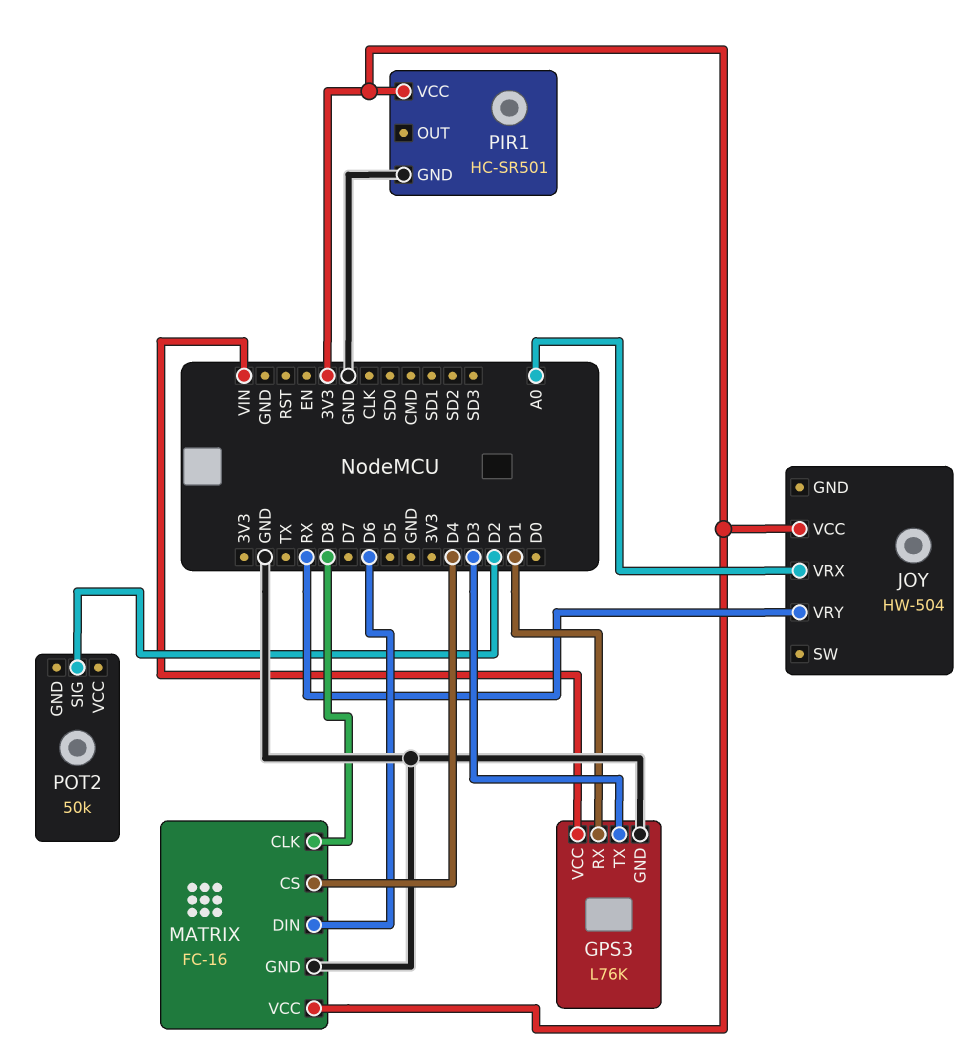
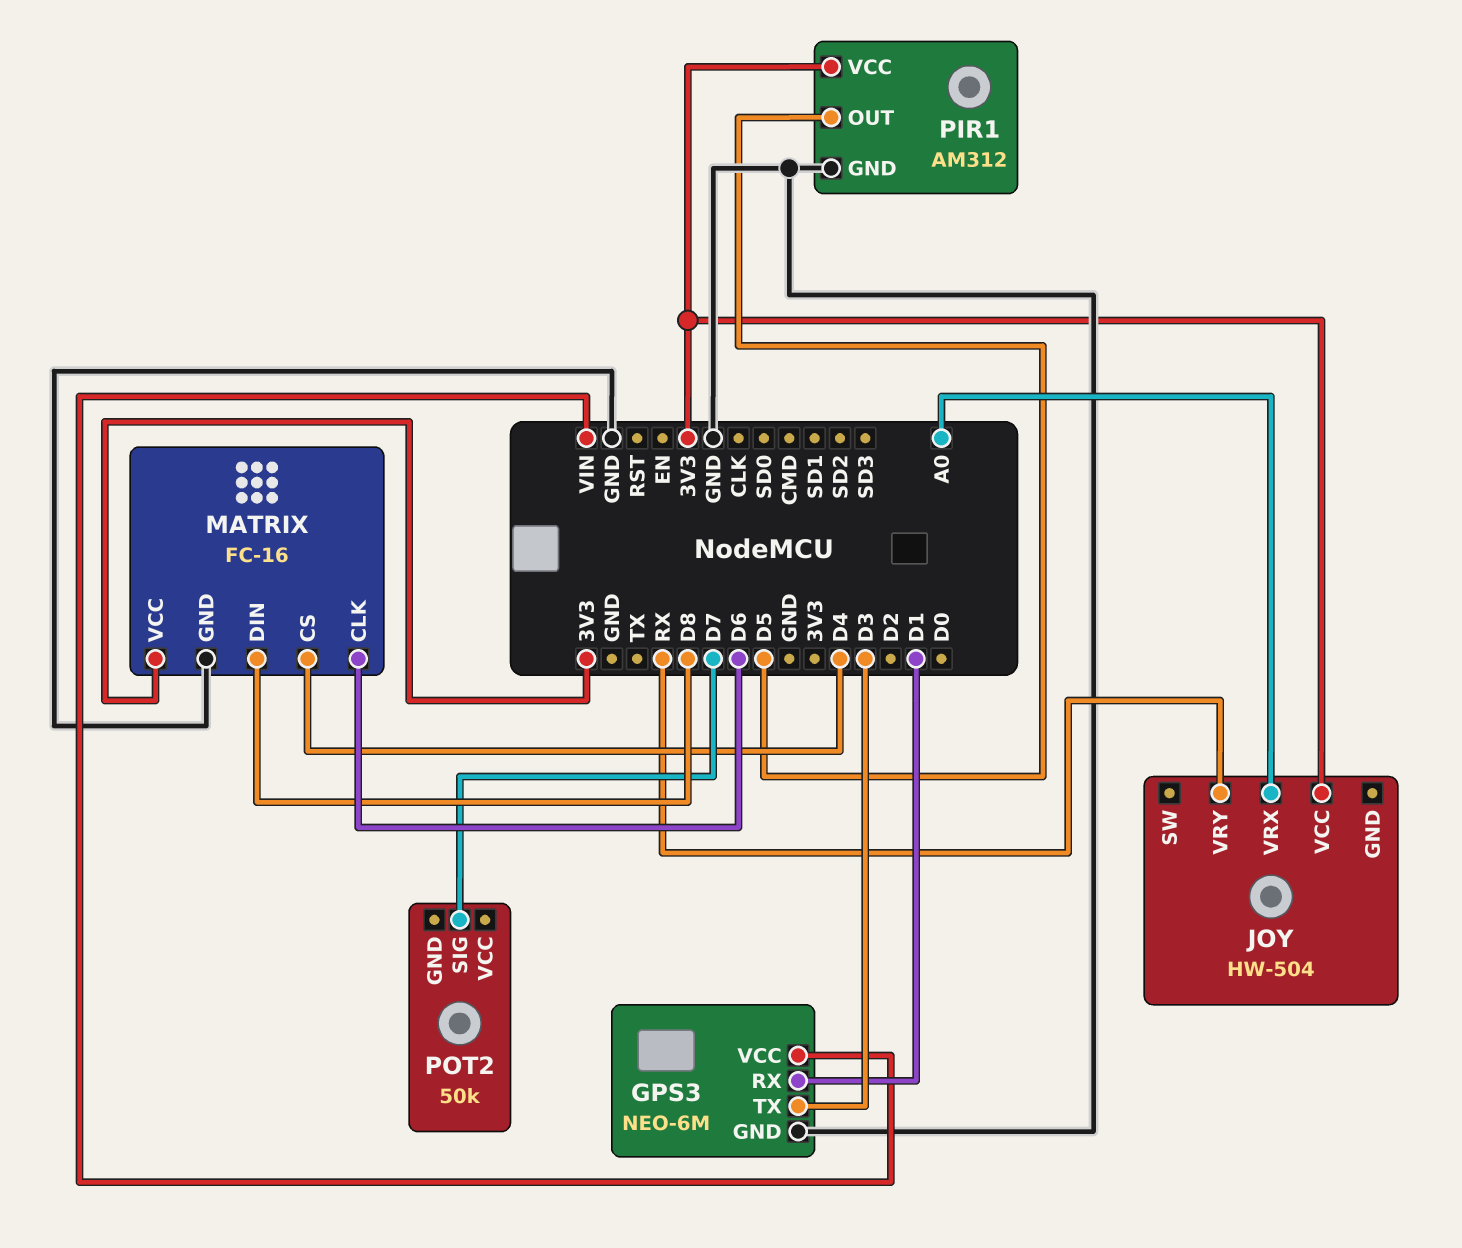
GPS3: L76K -> NEO-6M
MATRIX pin CLK: D8 -> D6
MATRIX pin DIN: D6 -> D8
PIR1: HC-SR501 -> AM312
PIR1 pin OUT: none -> D5
POT2 pin SIG: D2 -> D7

